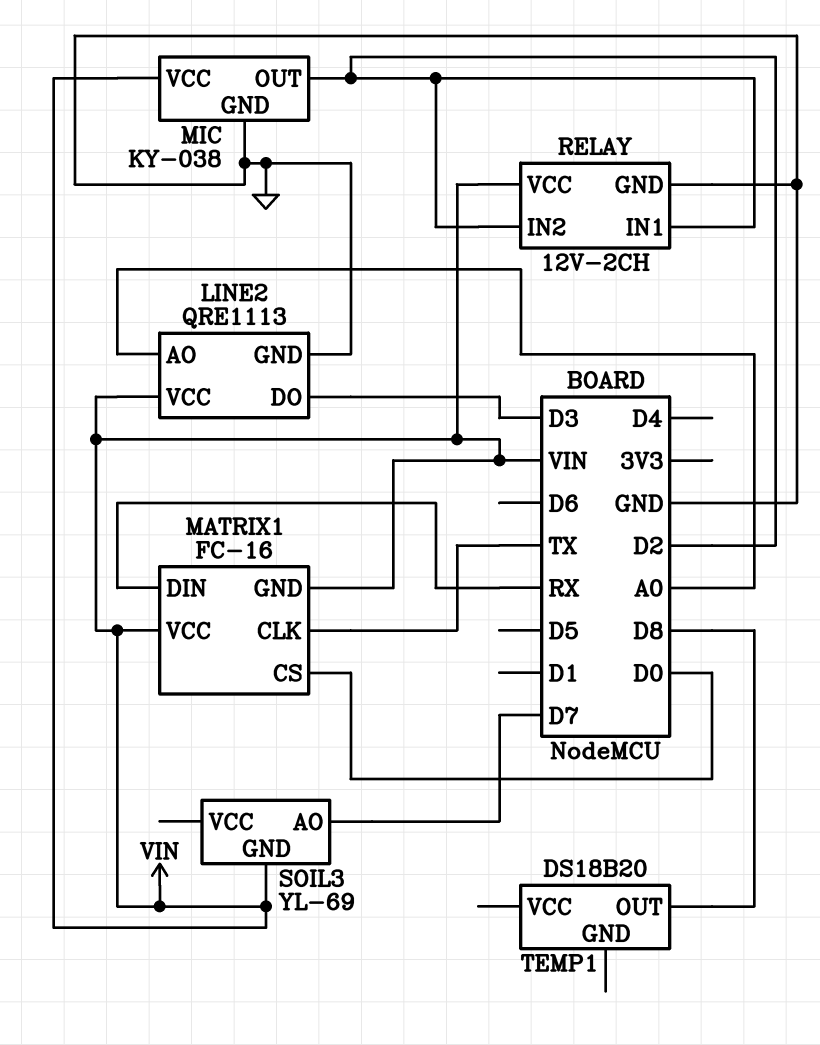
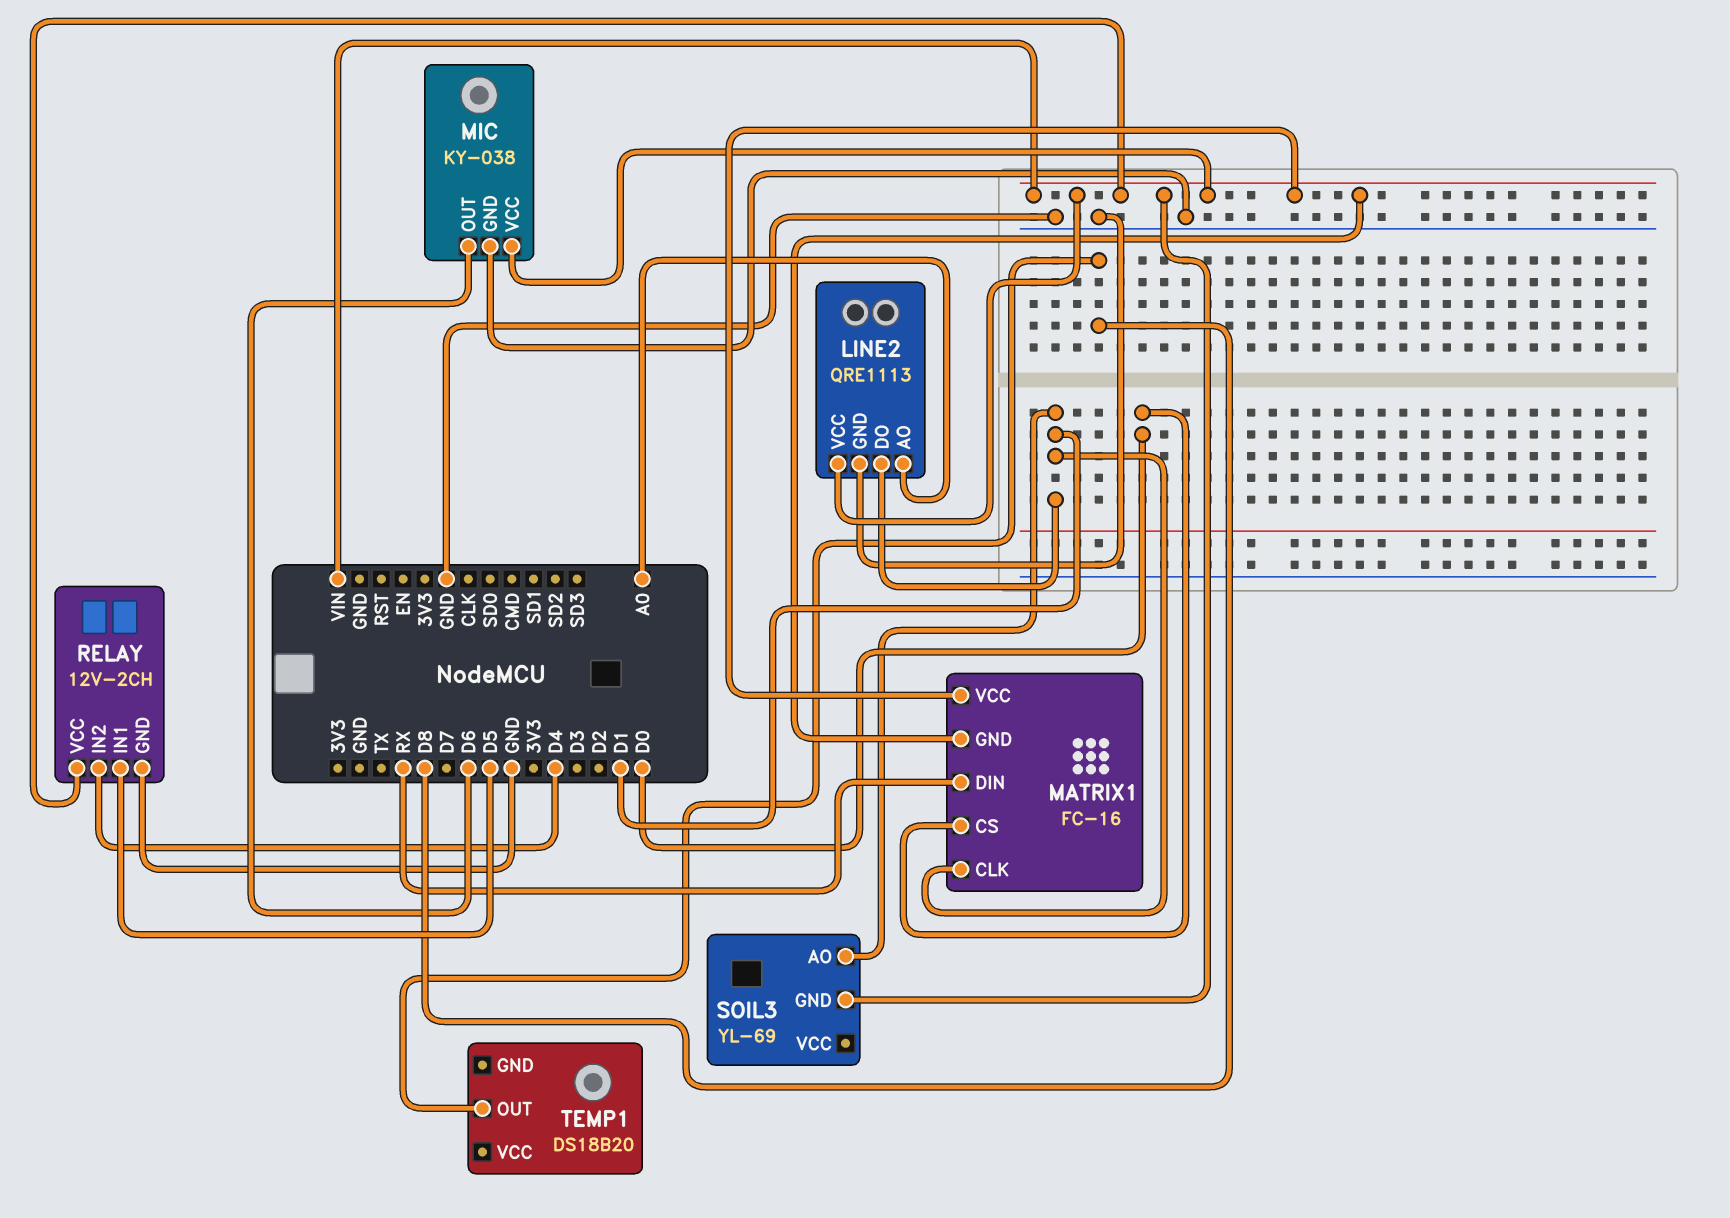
LINE2 pin DO: D3 -> D1
MATRIX1 pin CLK: TX -> D1
MIC pin OUT: D2 -> D6
RELAY pin IN1: D2 -> D5
RELAY pin IN2: D2 -> D4
SOIL3 pin AO: D7 -> D1

